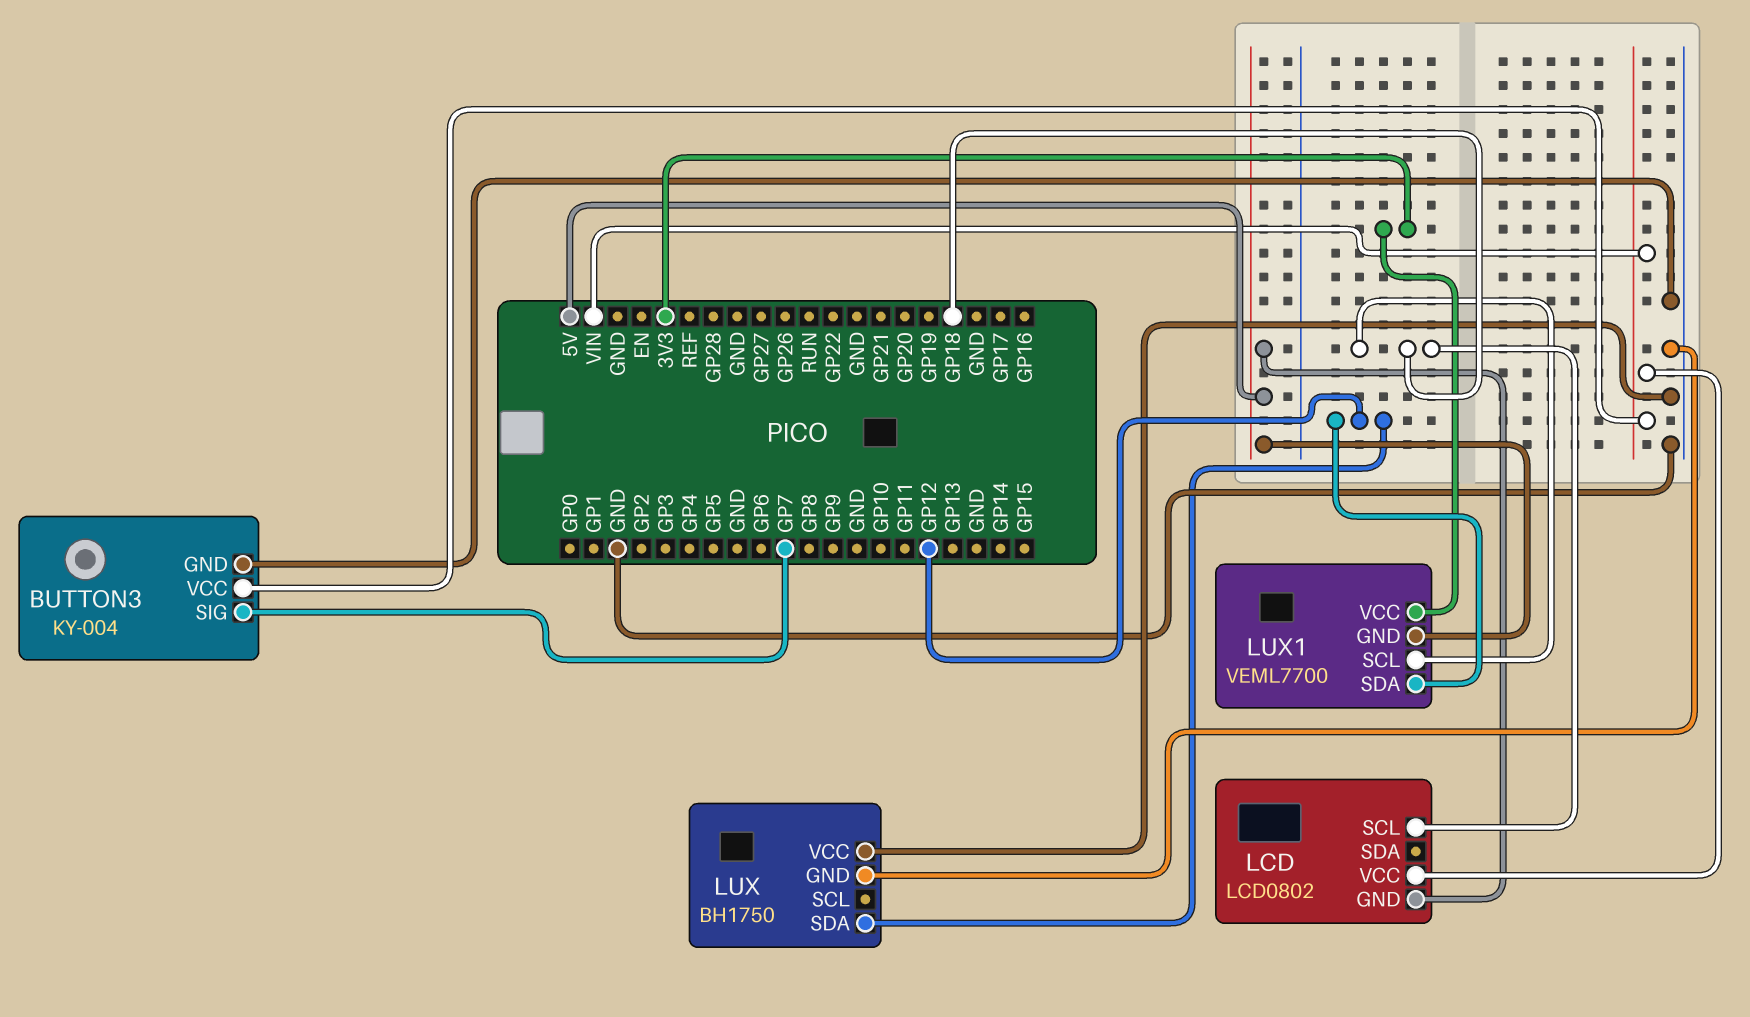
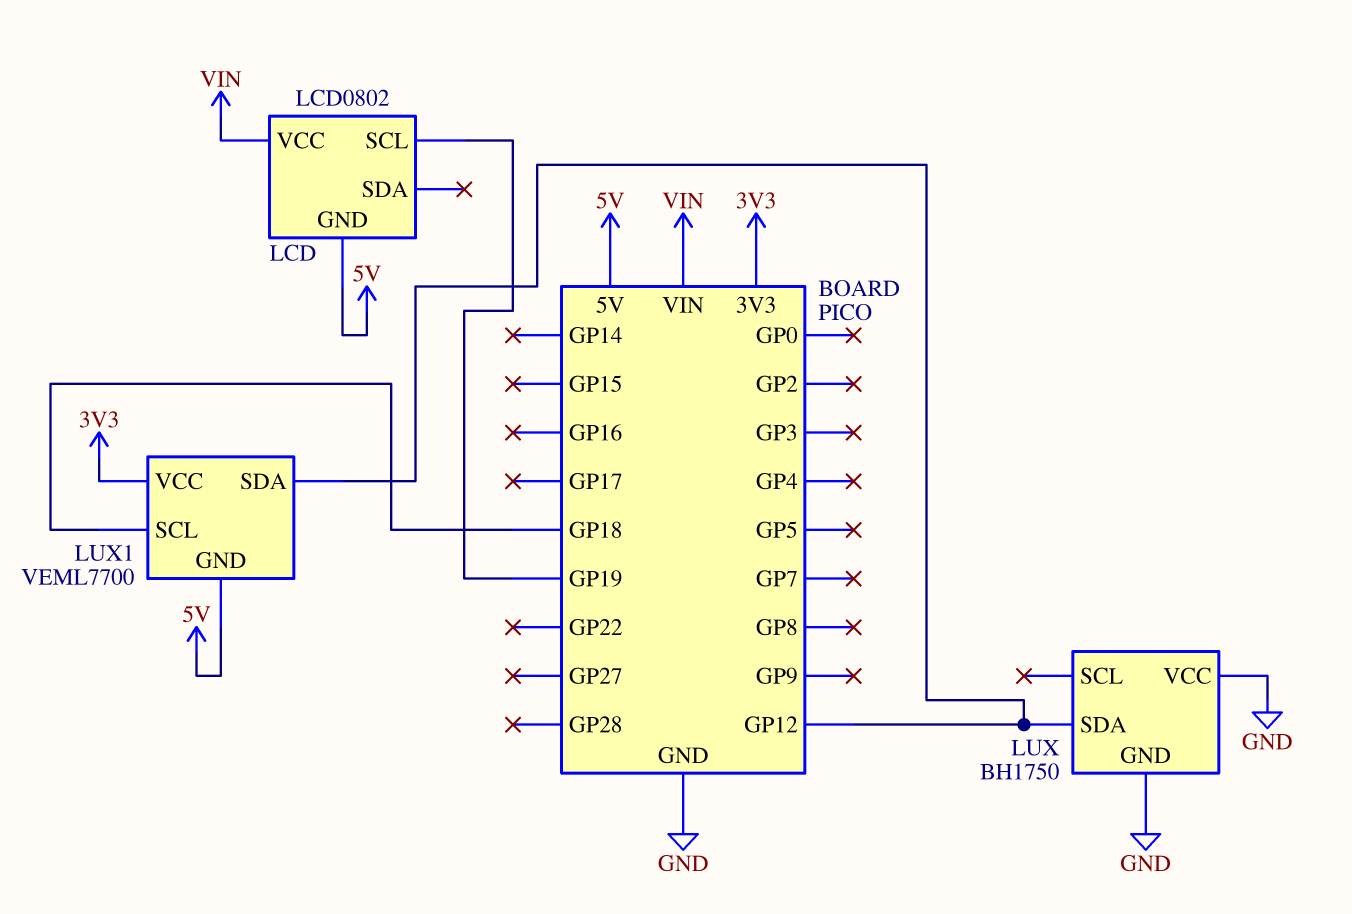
BUTTON3: KY-004 -> none
BUTTON3 pin GND: GND -> none
BUTTON3 pin SIG: GP7 -> none
BUTTON3 pin VCC: VIN -> none
LCD pin SCL: GP18 -> GP19

